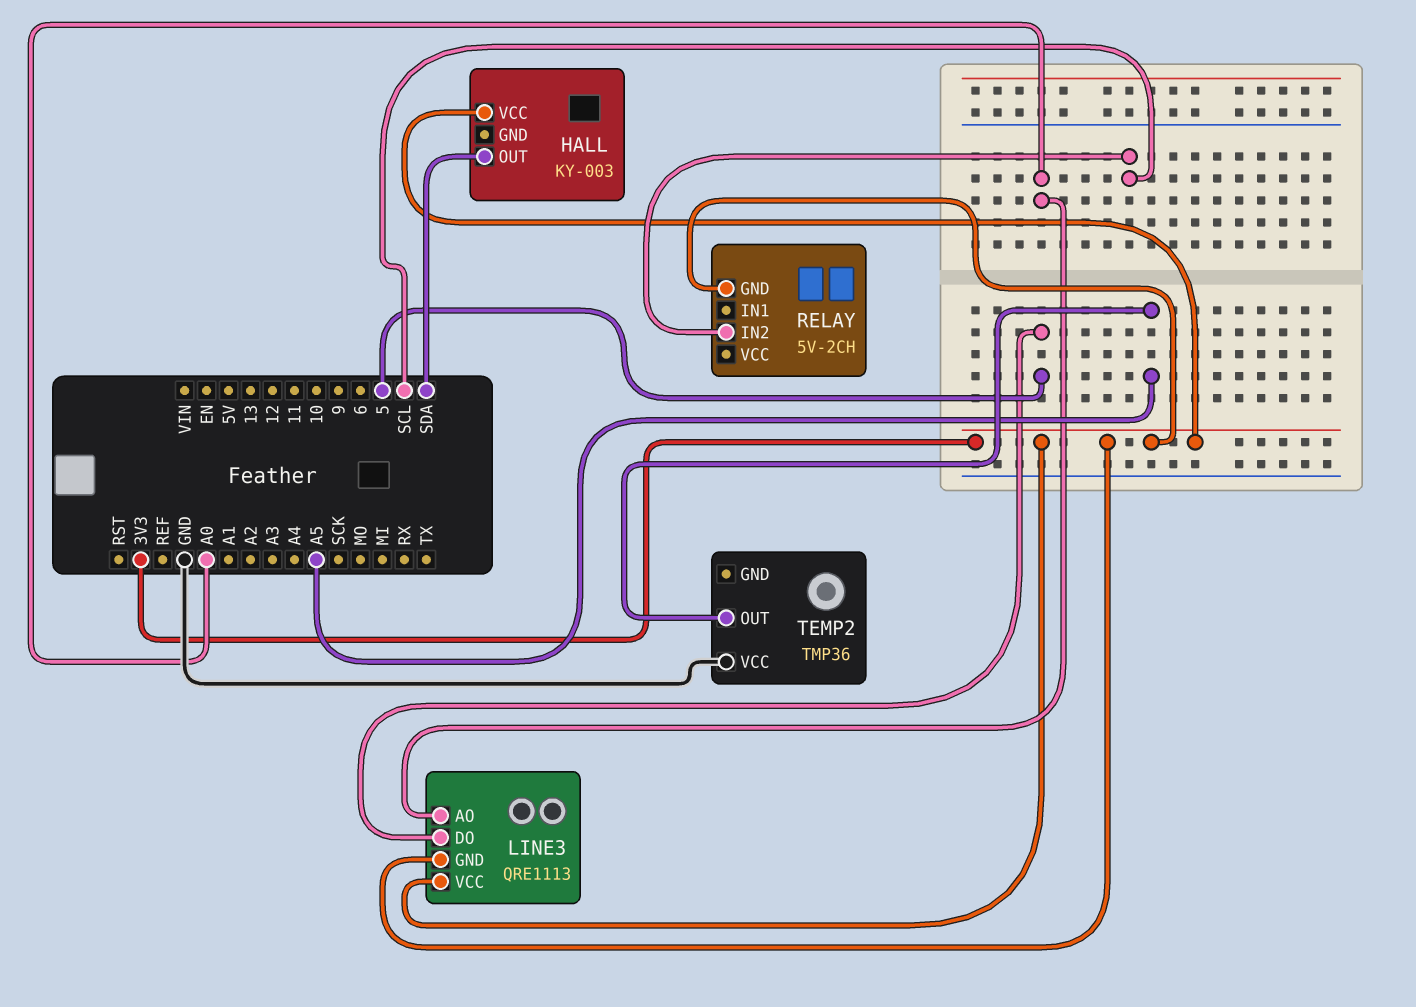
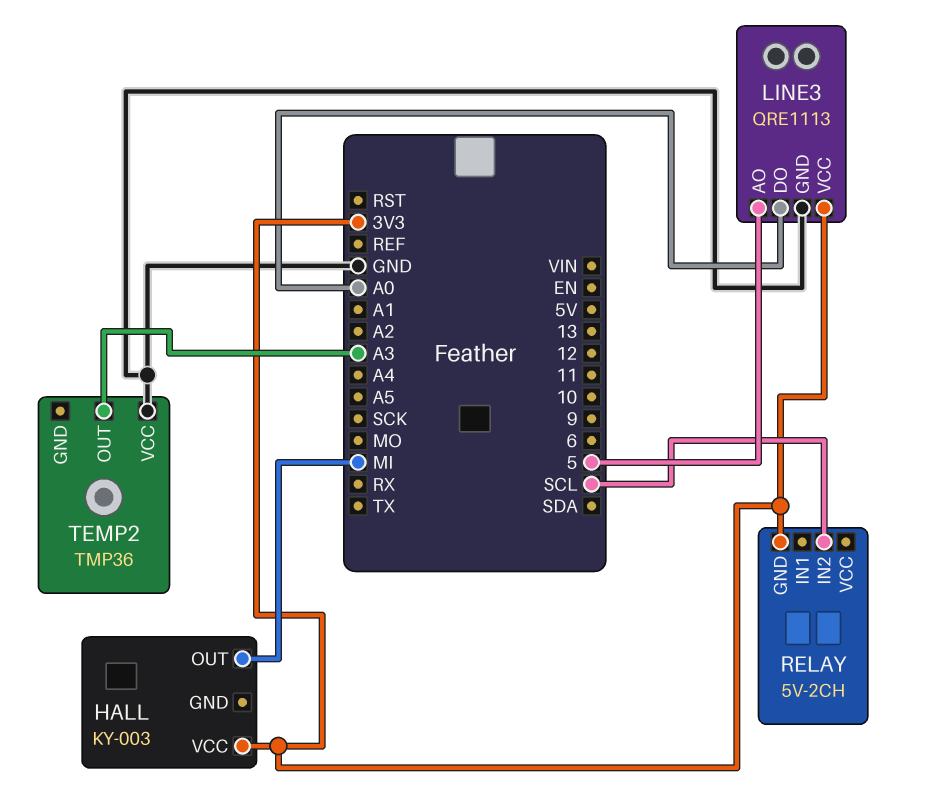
HALL pin OUT: SDA -> MI
LINE3 pin AO: A0 -> 5
LINE3 pin DO: 5 -> A0
LINE3 pin GND: 3V3 -> GND
TEMP2 pin OUT: A5 -> A3

